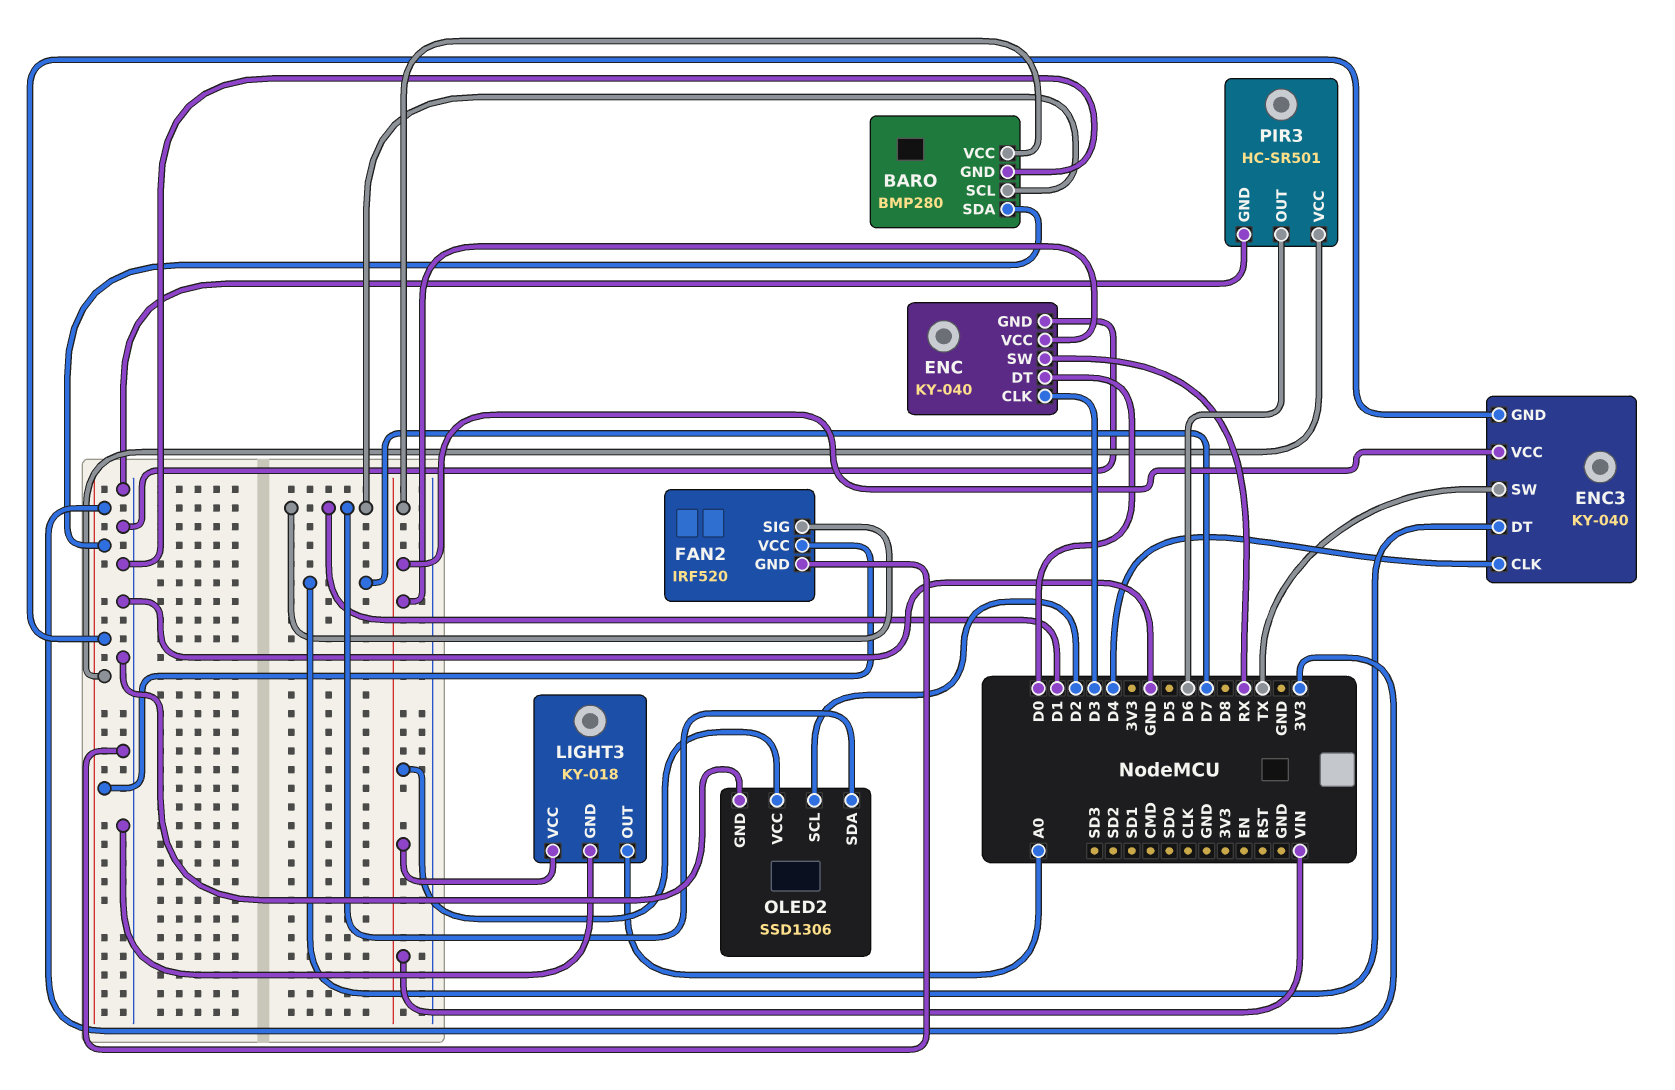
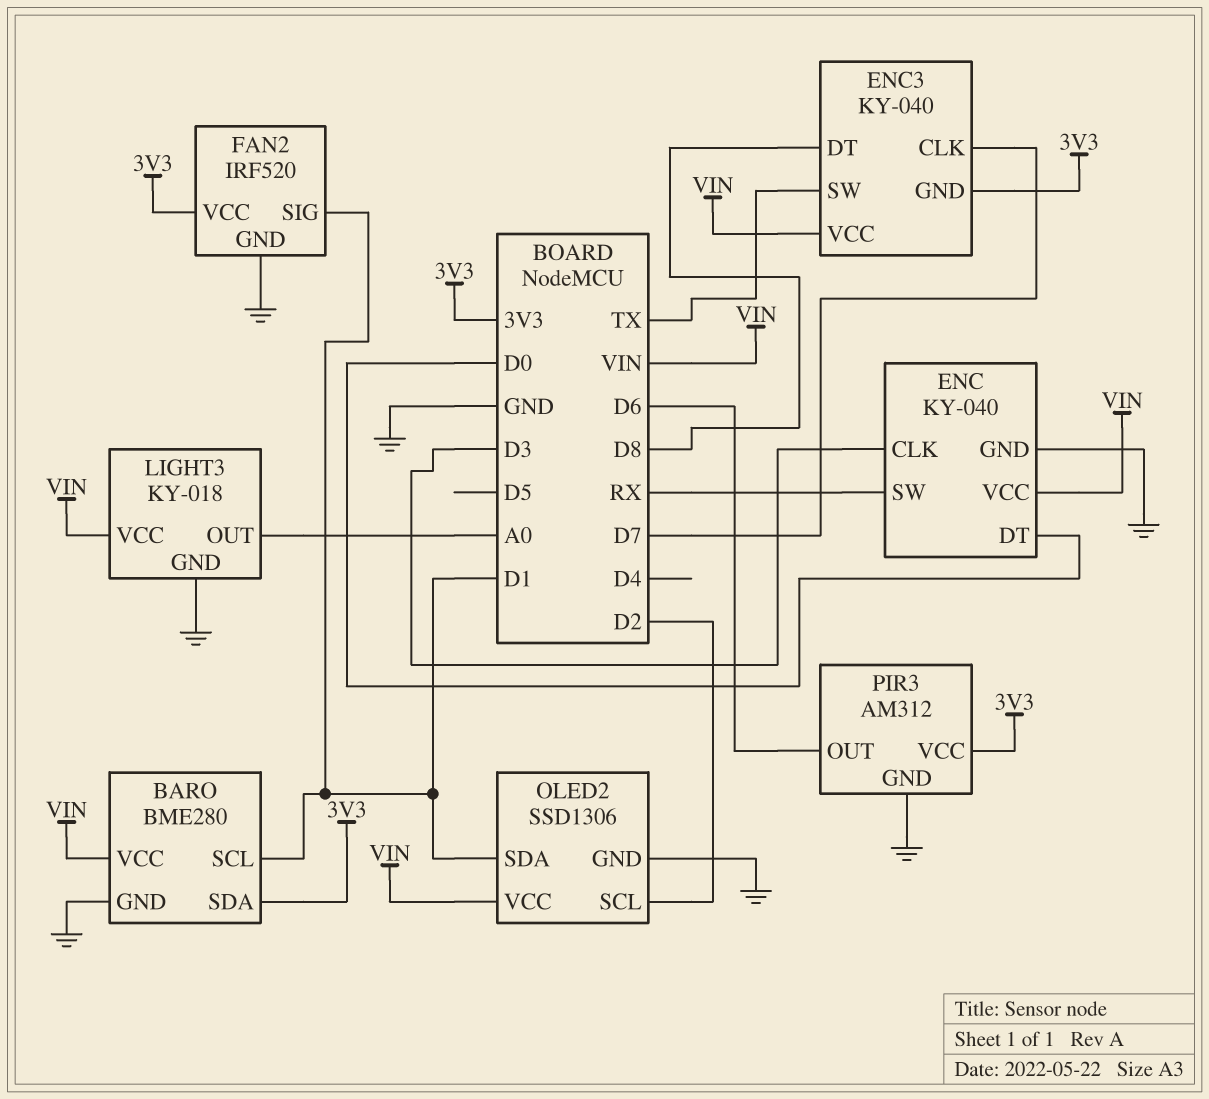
BARO: BMP280 -> BME280
ENC3 pin CLK: D4 -> D7
ENC3 pin DT: D7 -> D8
PIR3: HC-SR501 -> AM312

